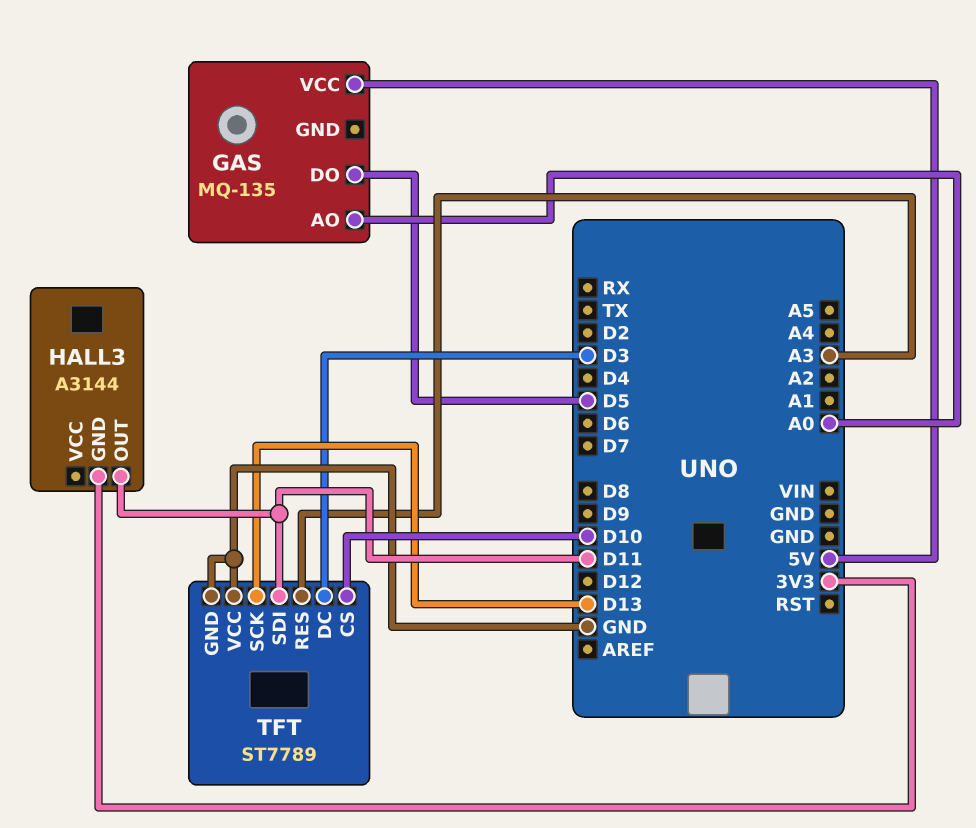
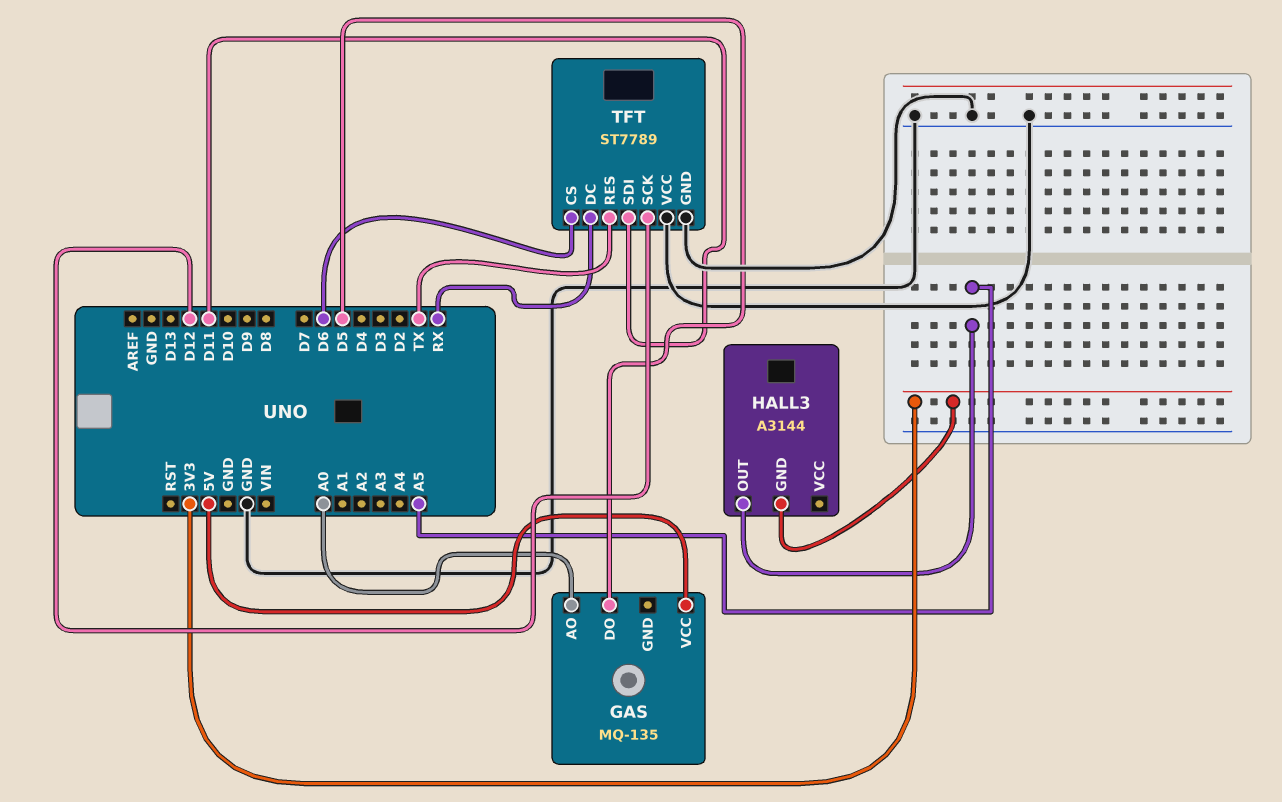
HALL3 pin OUT: D11 -> A5
TFT pin CS: D10 -> D6
TFT pin DC: D3 -> RX
TFT pin RES: A3 -> TX
TFT pin SCK: D13 -> D12

